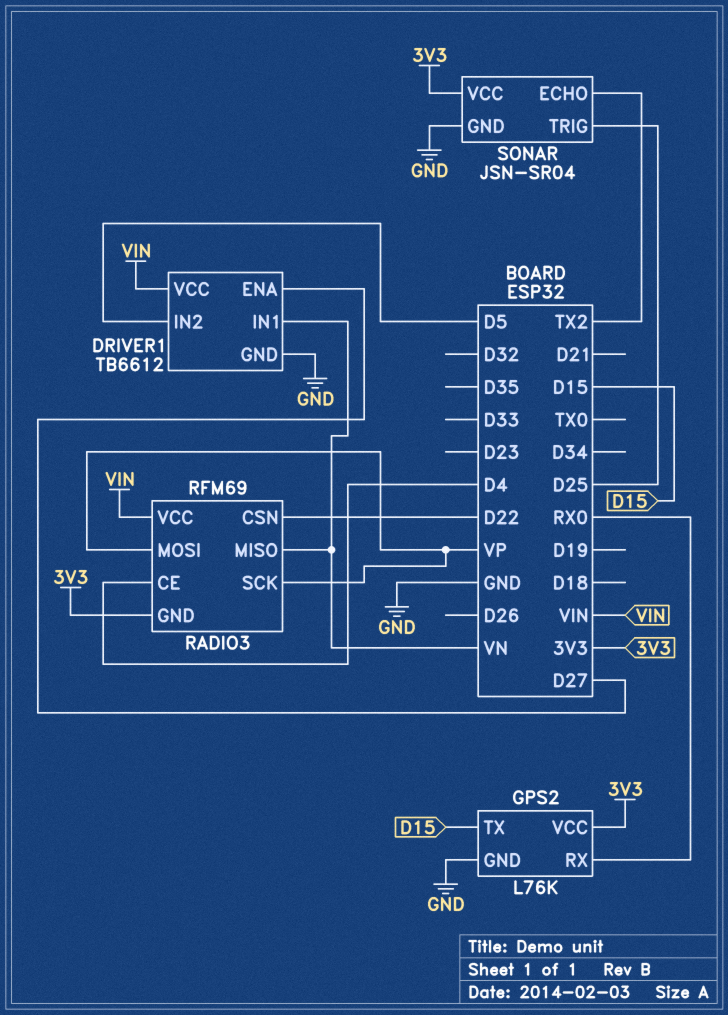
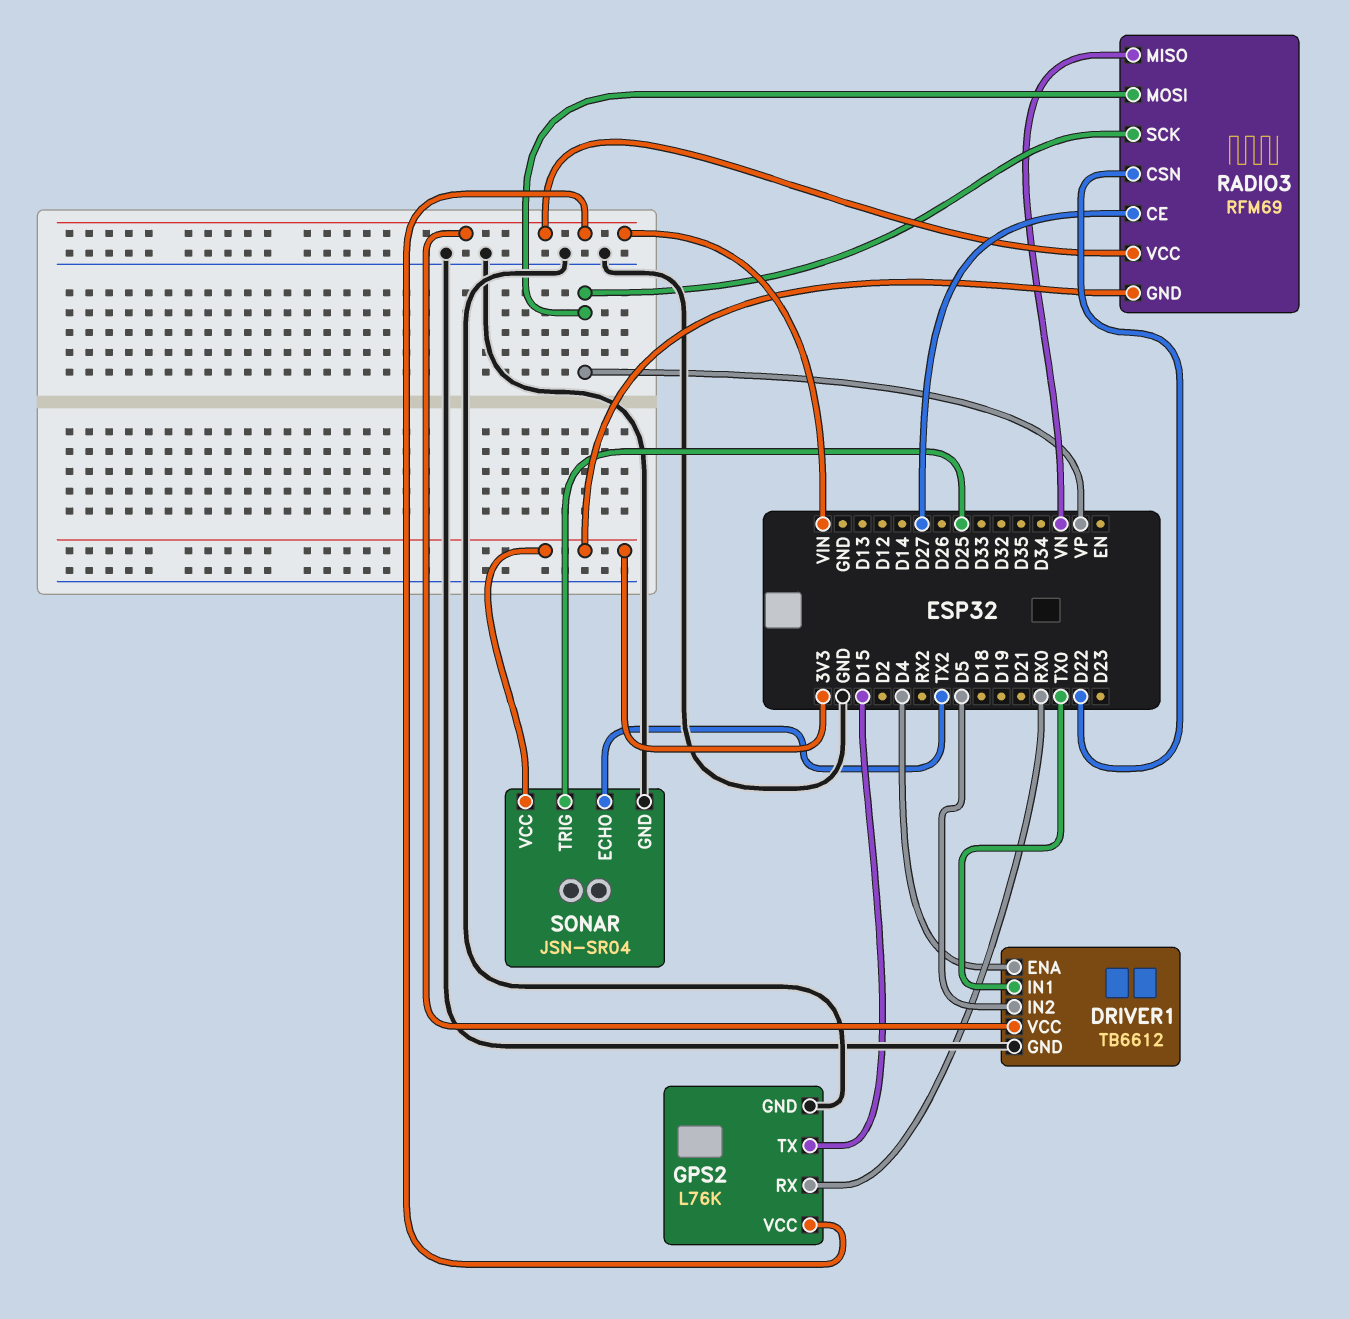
DRIVER1 pin ENA: D27 -> D4
DRIVER1 pin IN1: VN -> TX0
GPS2 pin VCC: 3V3 -> VIN
RADIO3 pin CE: D4 -> D27

